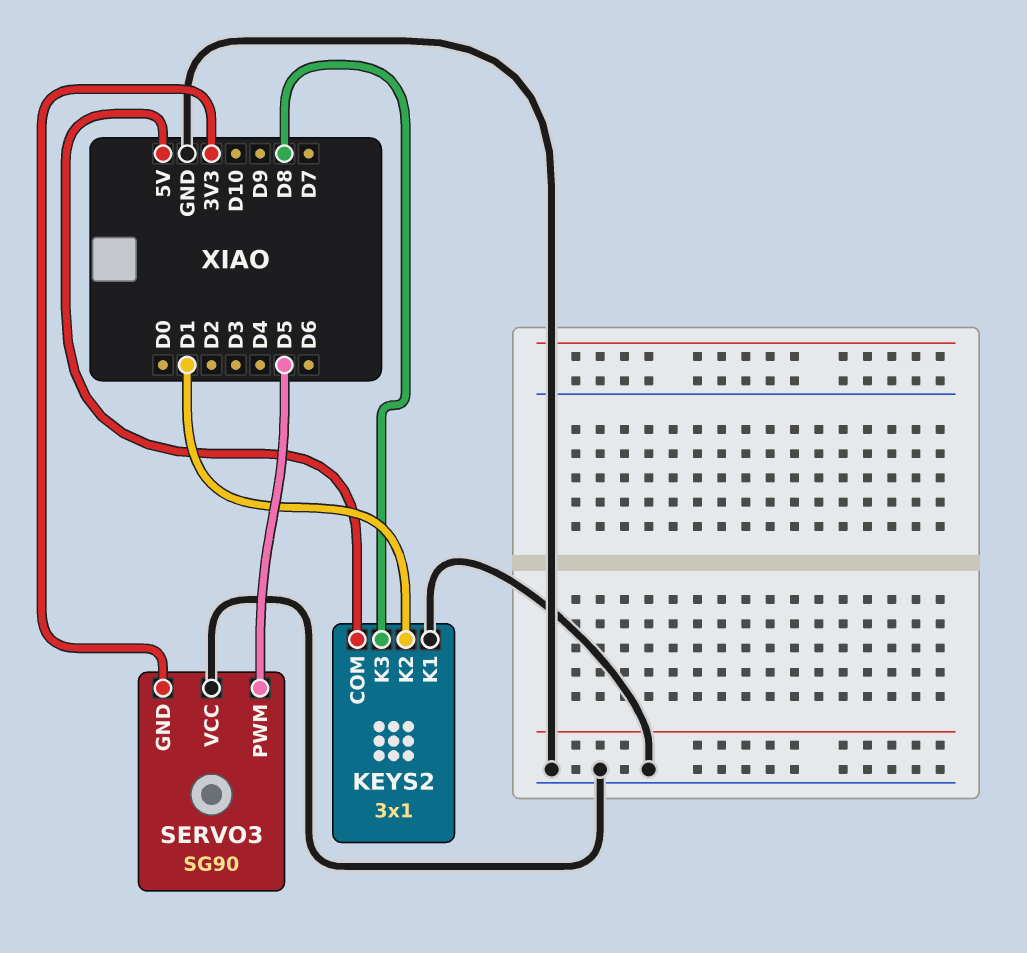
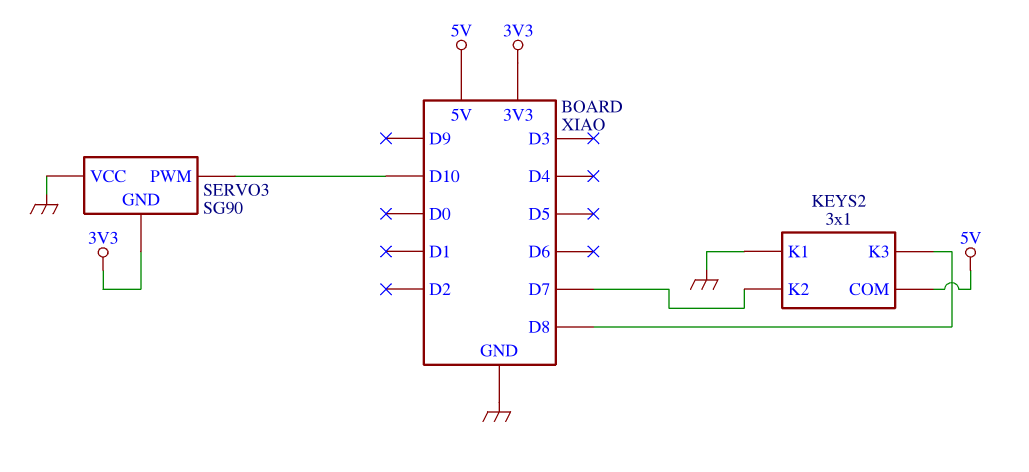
KEYS2 pin K2: D1 -> D7
SERVO3 pin PWM: D5 -> D10

